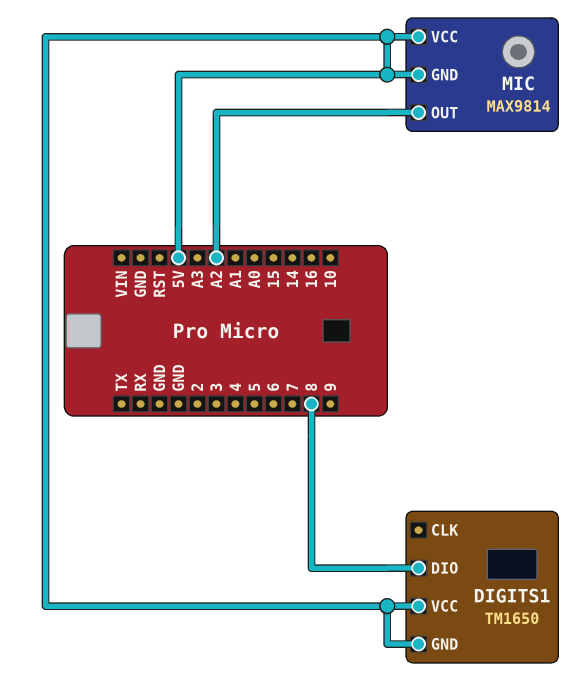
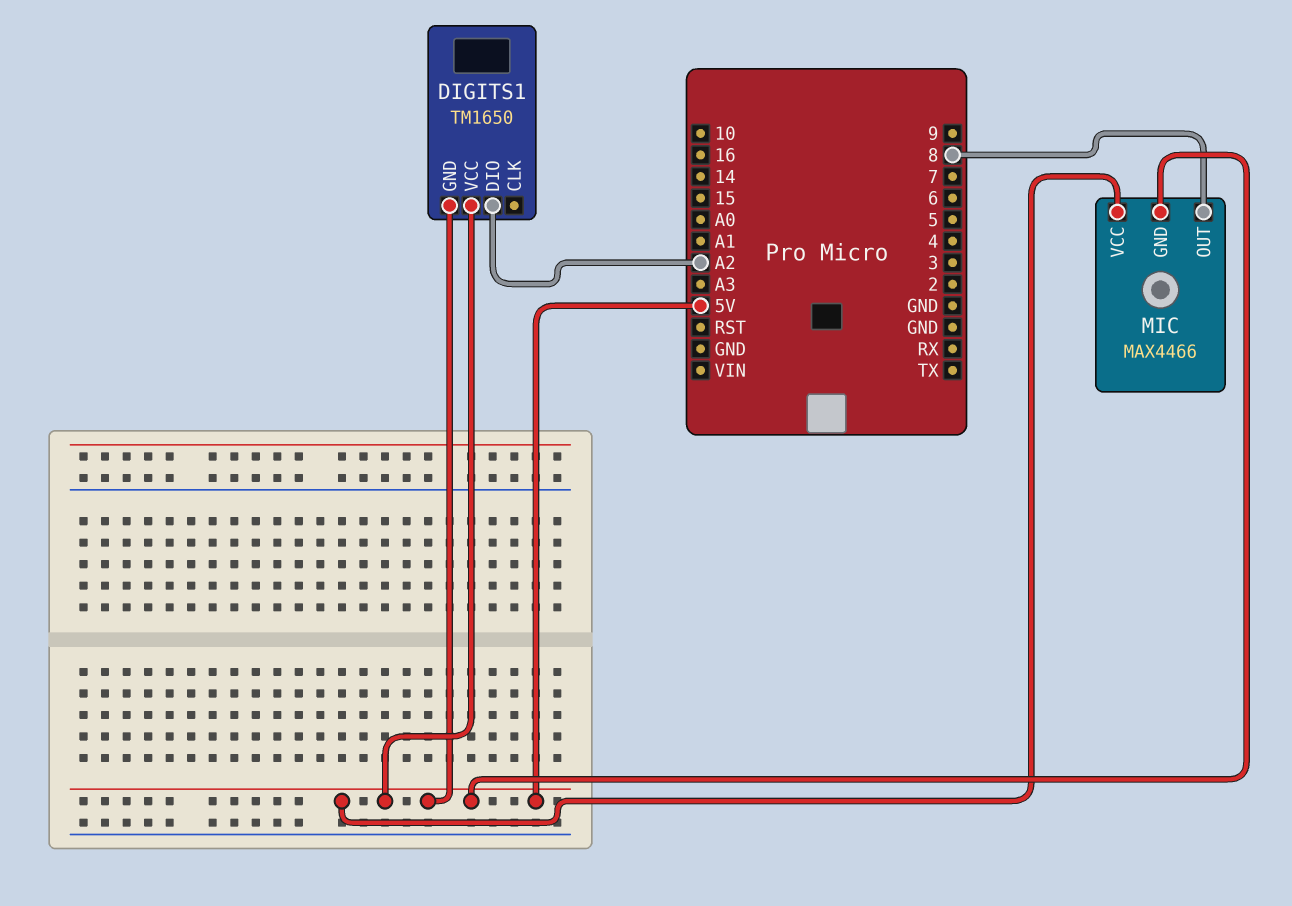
DIGITS1 pin DIO: 8 -> A2
MIC: MAX9814 -> MAX4466
MIC pin OUT: A2 -> 8

